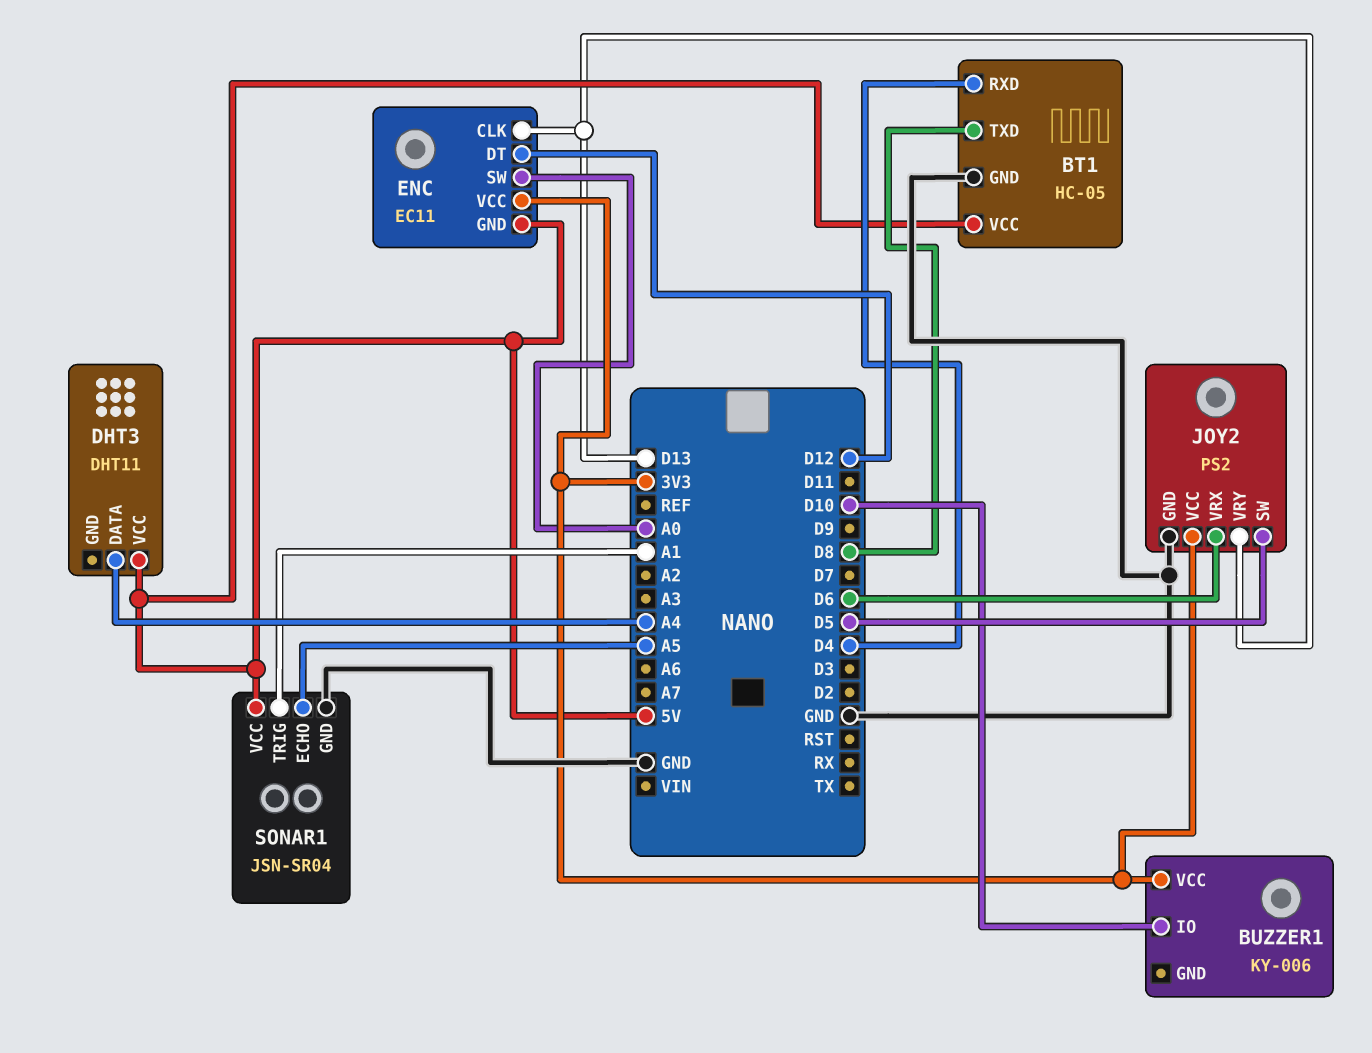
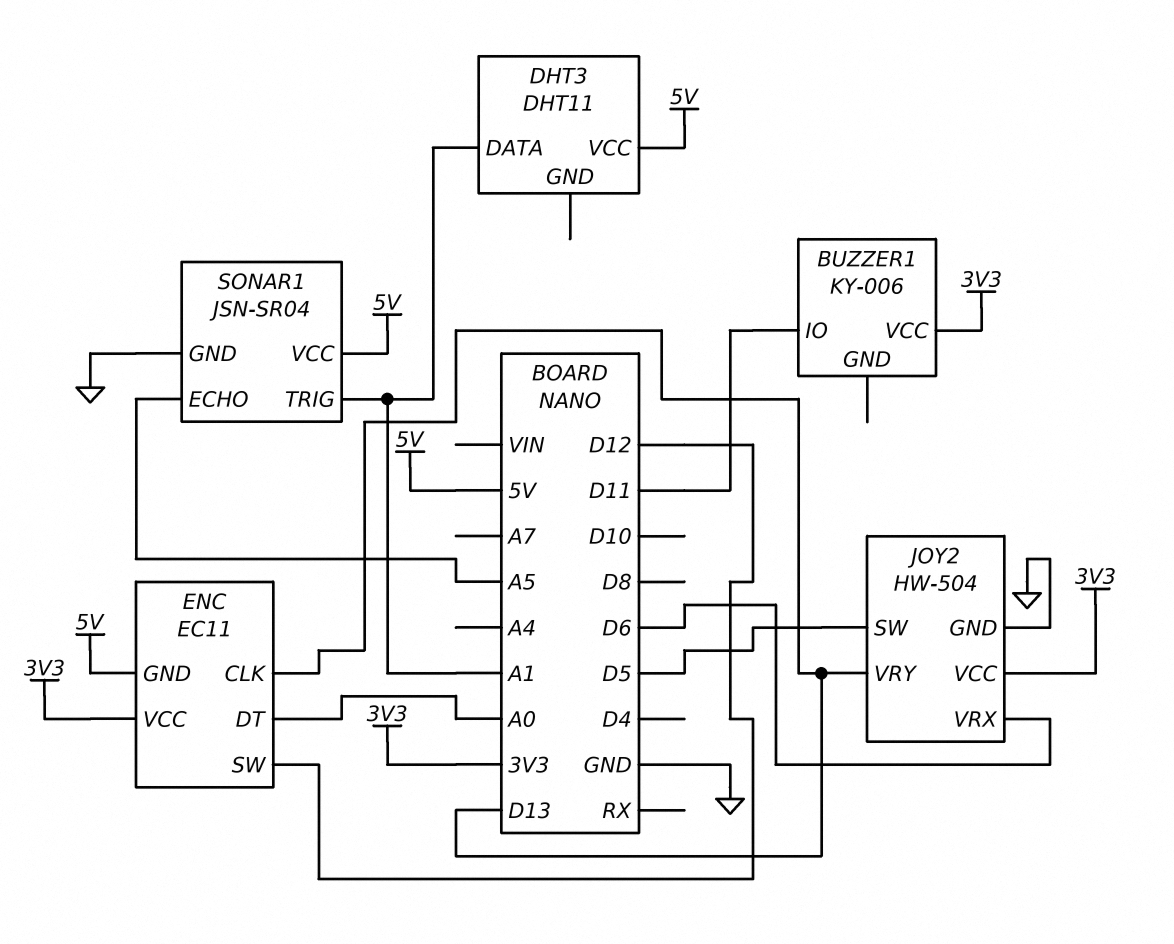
BT1: HC-05 -> none
BT1 pin GND: GND -> none
BT1 pin RXD: D4 -> none
BT1 pin TXD: D8 -> none
BT1 pin VCC: 5V -> none
BUZZER1 pin IO: D10 -> D11
DHT3 pin DATA: A4 -> A1
ENC pin DT: D12 -> A0
ENC pin SW: A0 -> D12
JOY2: PS2 -> HW-504

